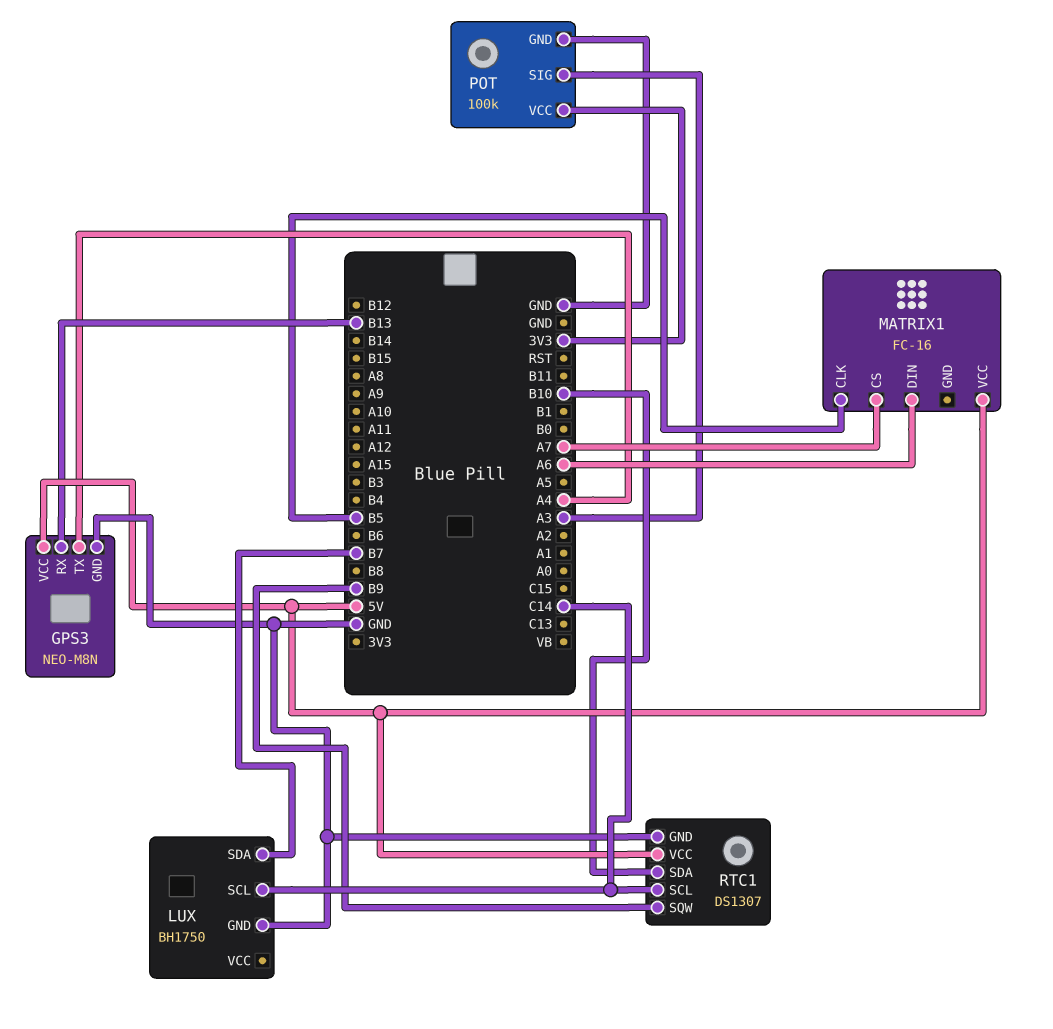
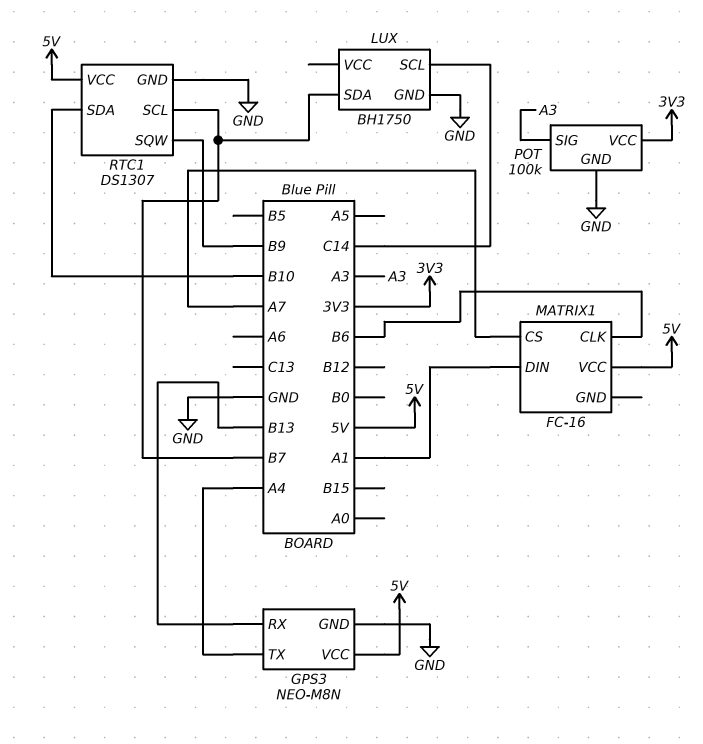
MATRIX1 pin CLK: B5 -> B6
MATRIX1 pin DIN: A6 -> A1
RTC1 pin SCL: C14 -> B7

